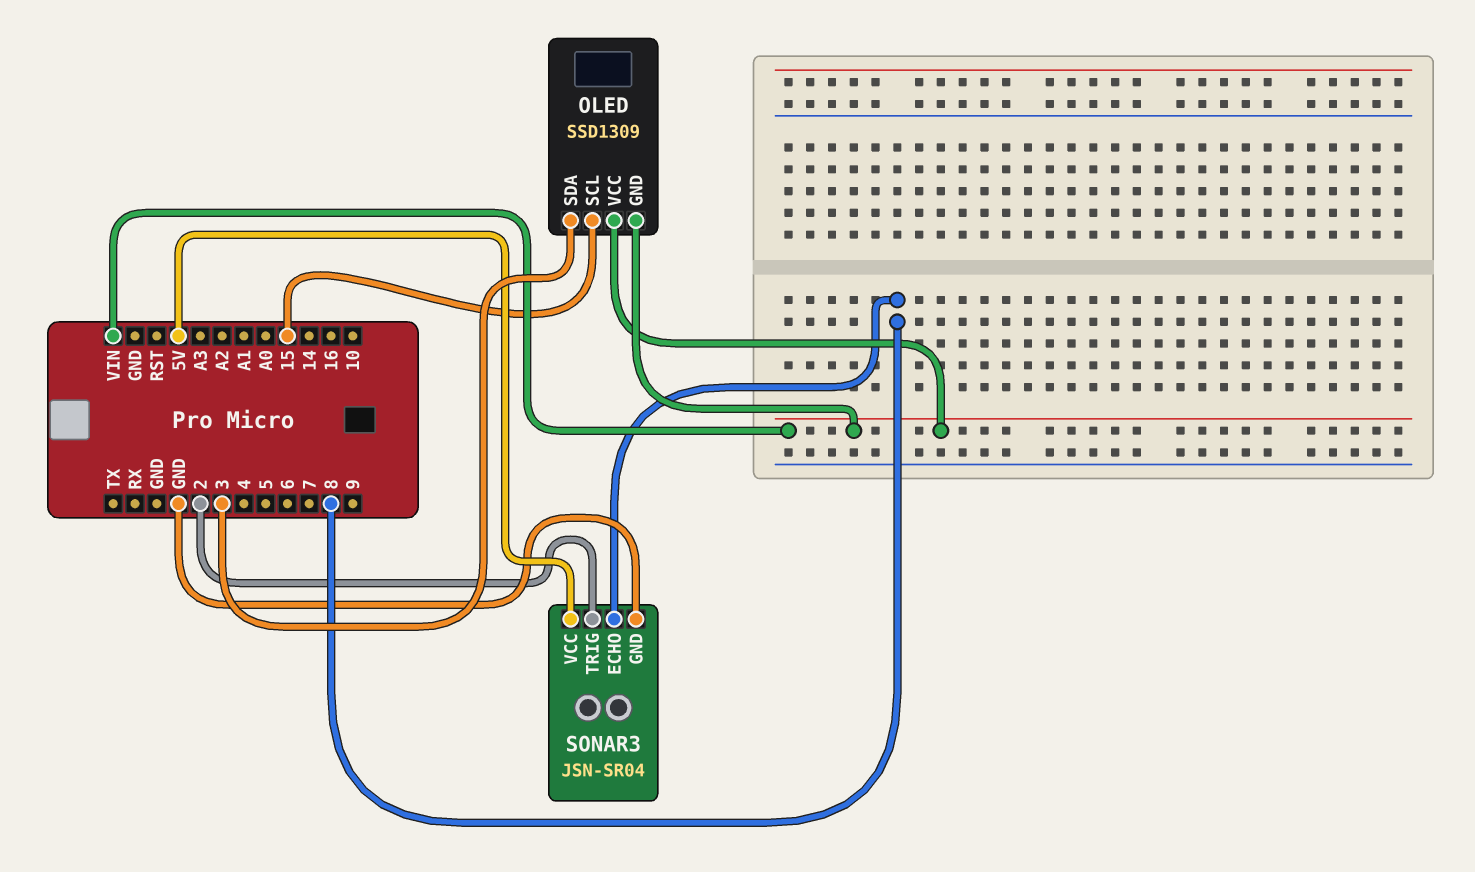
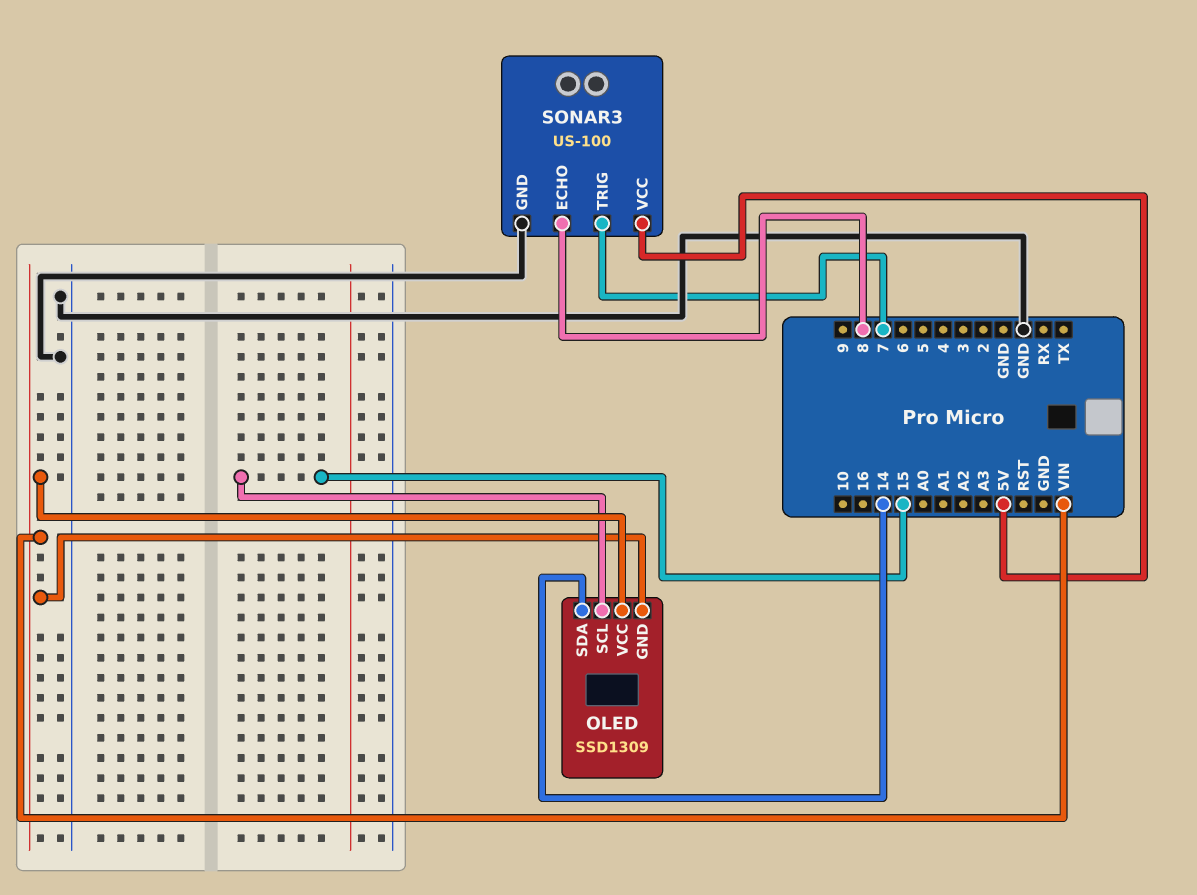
OLED pin SDA: 3 -> 14
SONAR3: JSN-SR04 -> US-100
SONAR3 pin TRIG: 2 -> 7

